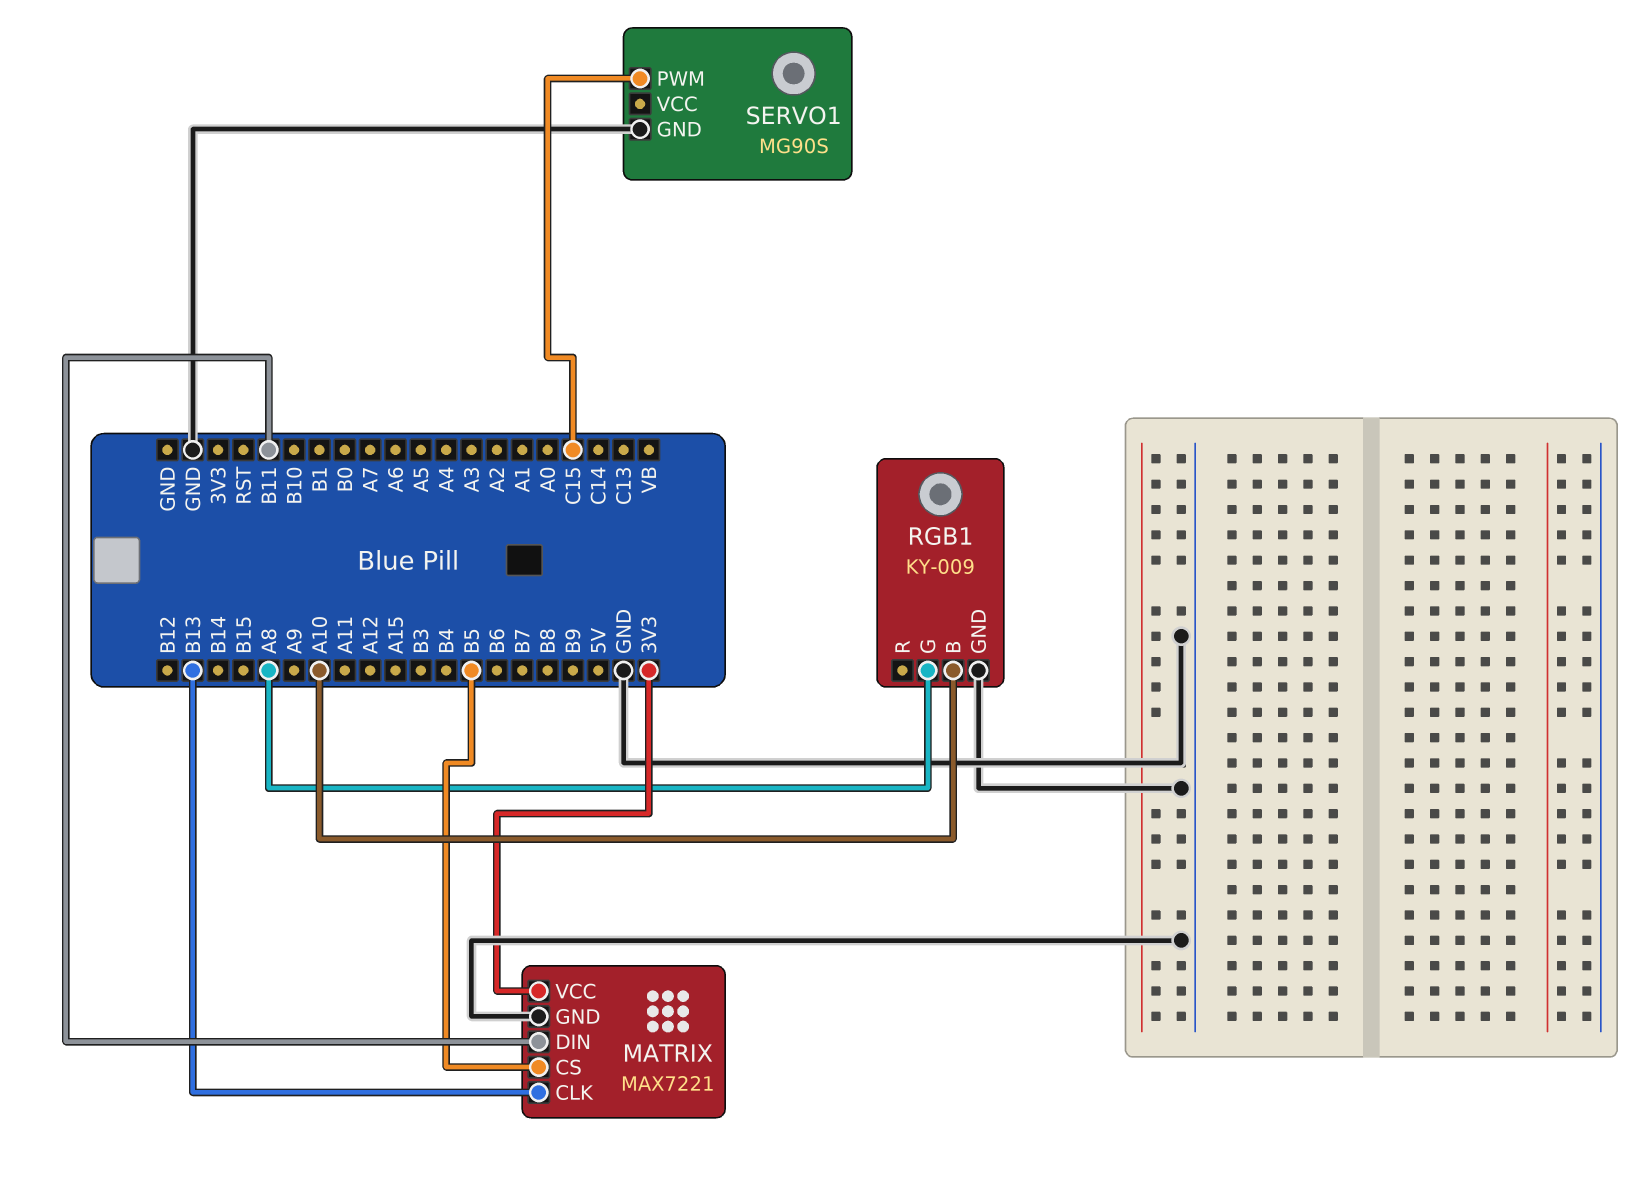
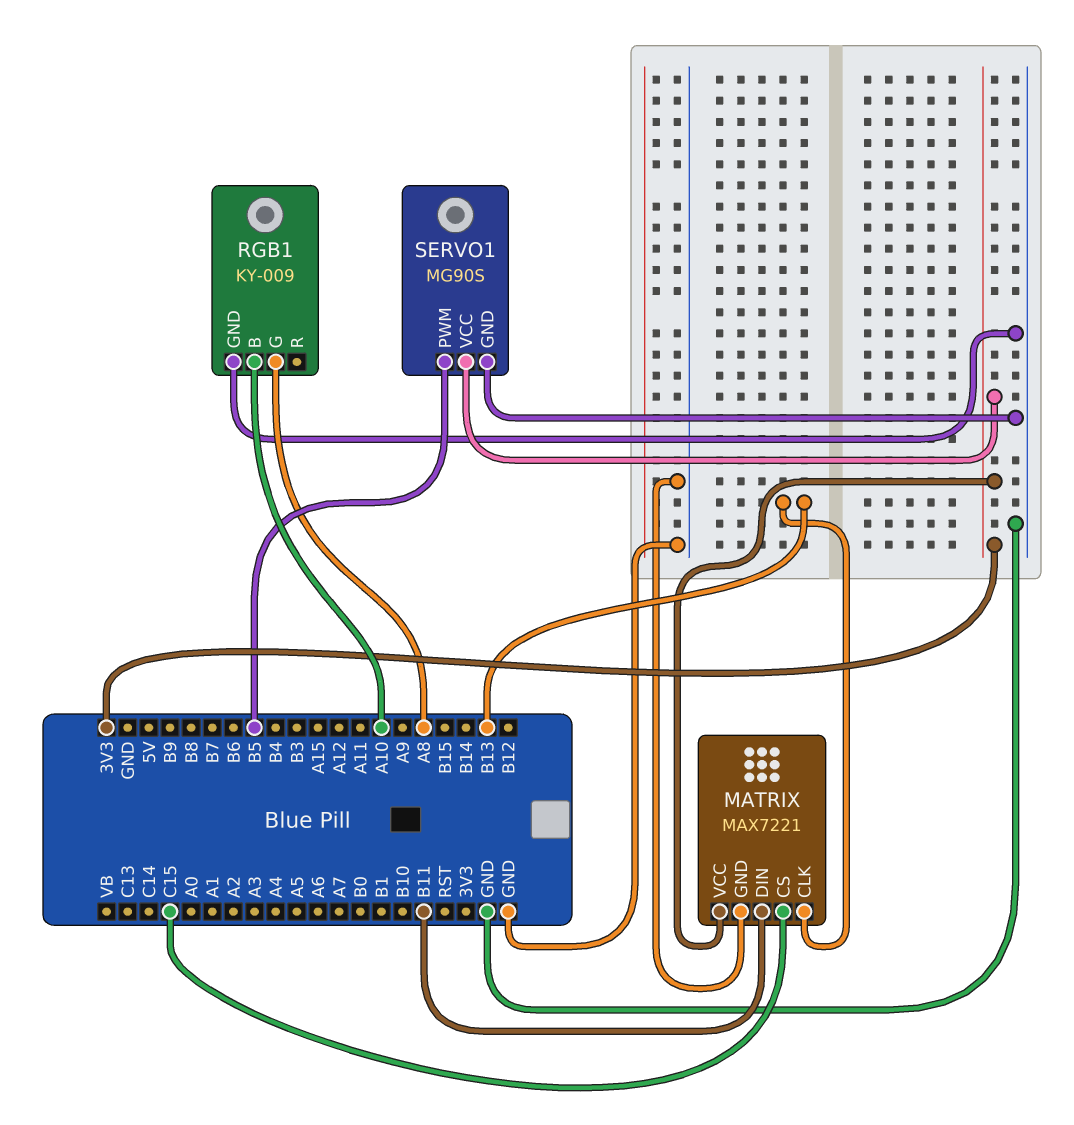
MATRIX pin CS: B5 -> C15
SERVO1 pin PWM: C15 -> B5
SERVO1 pin VCC: none -> 3V3

